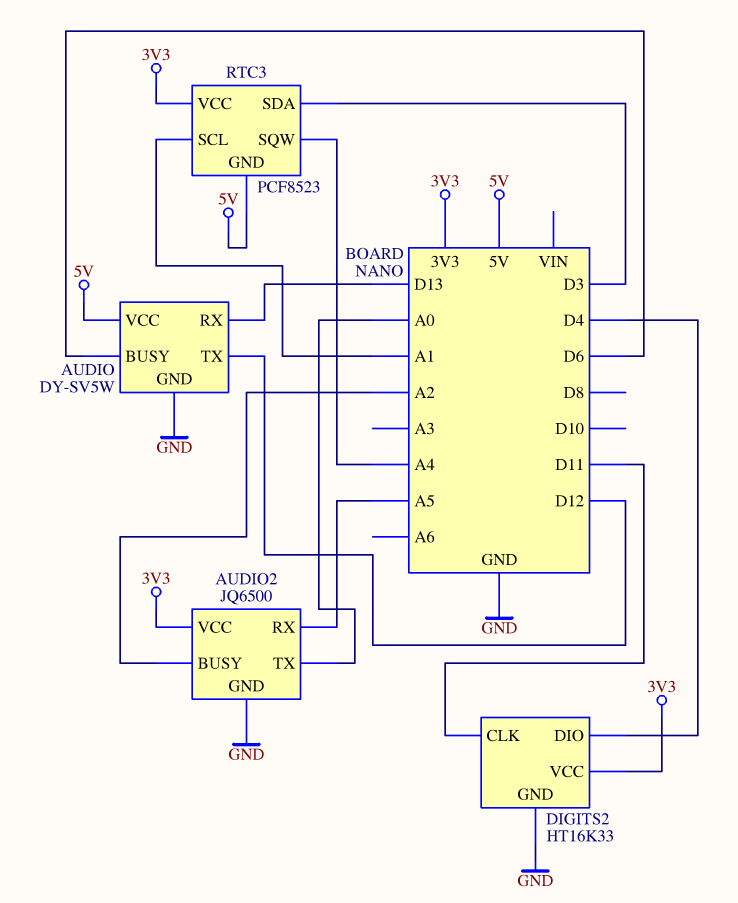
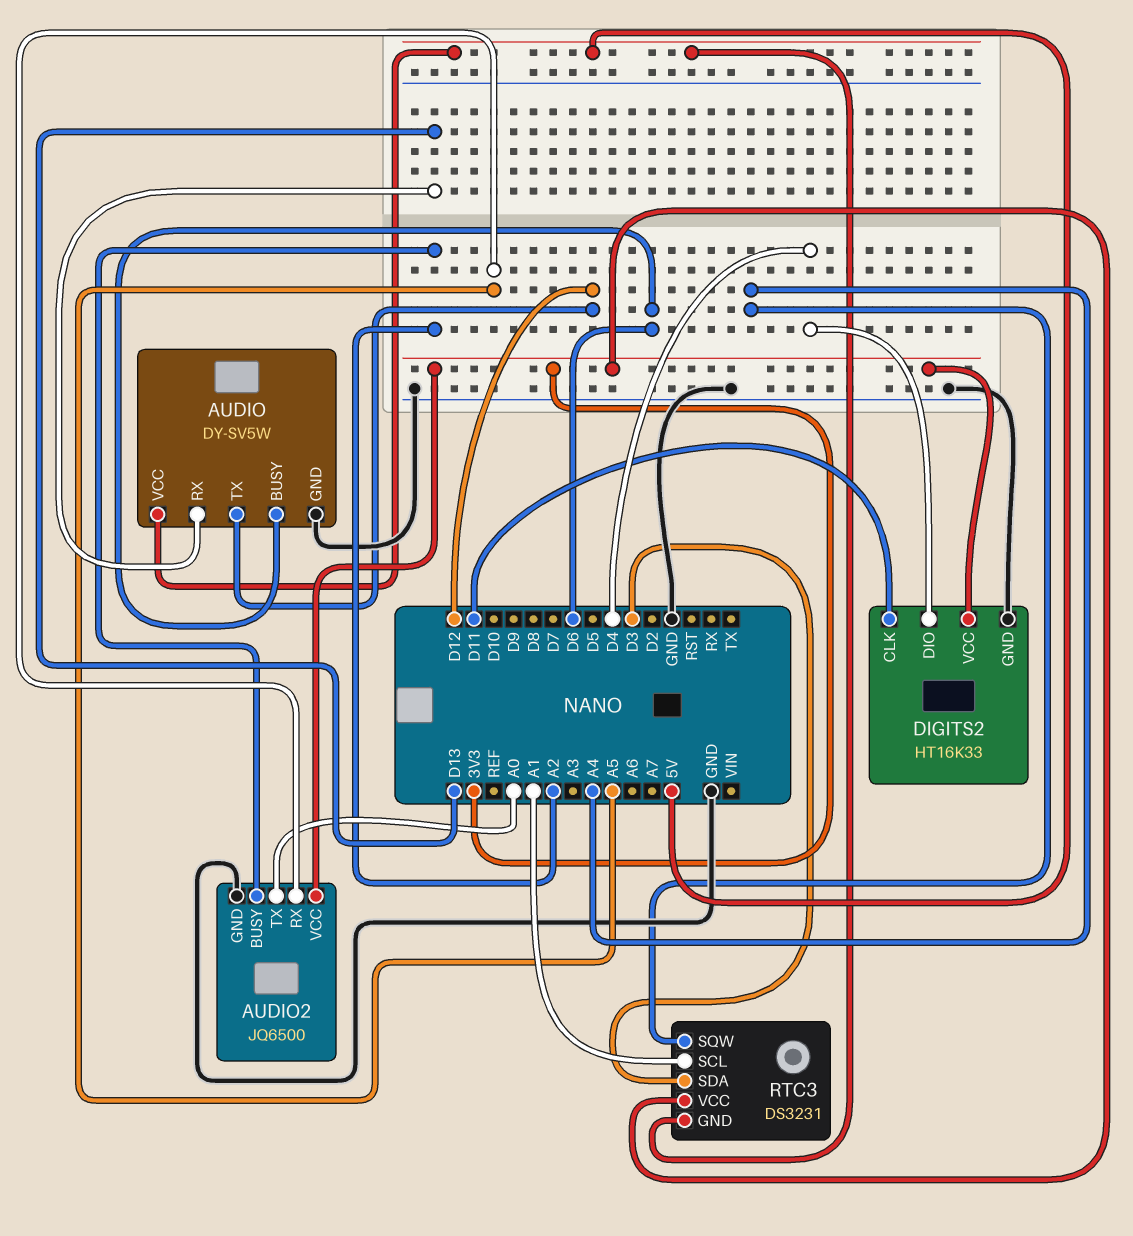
RTC3: PCF8523 -> DS3231

